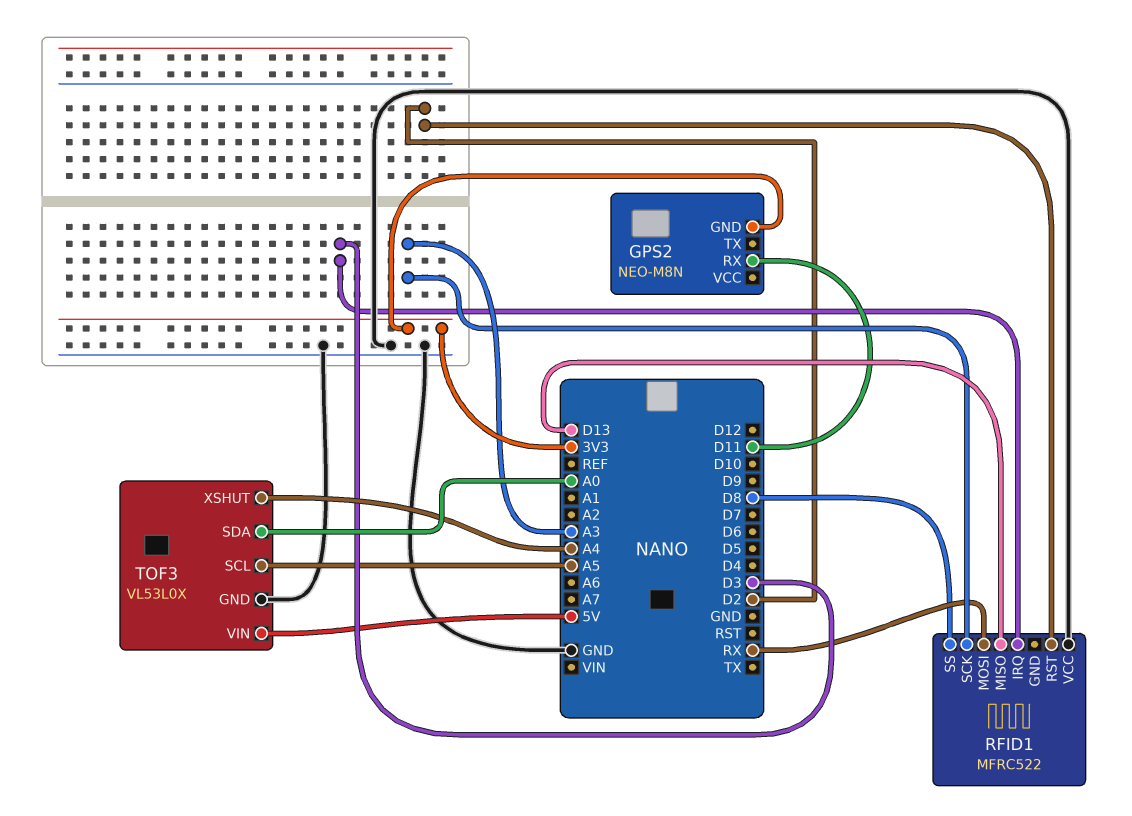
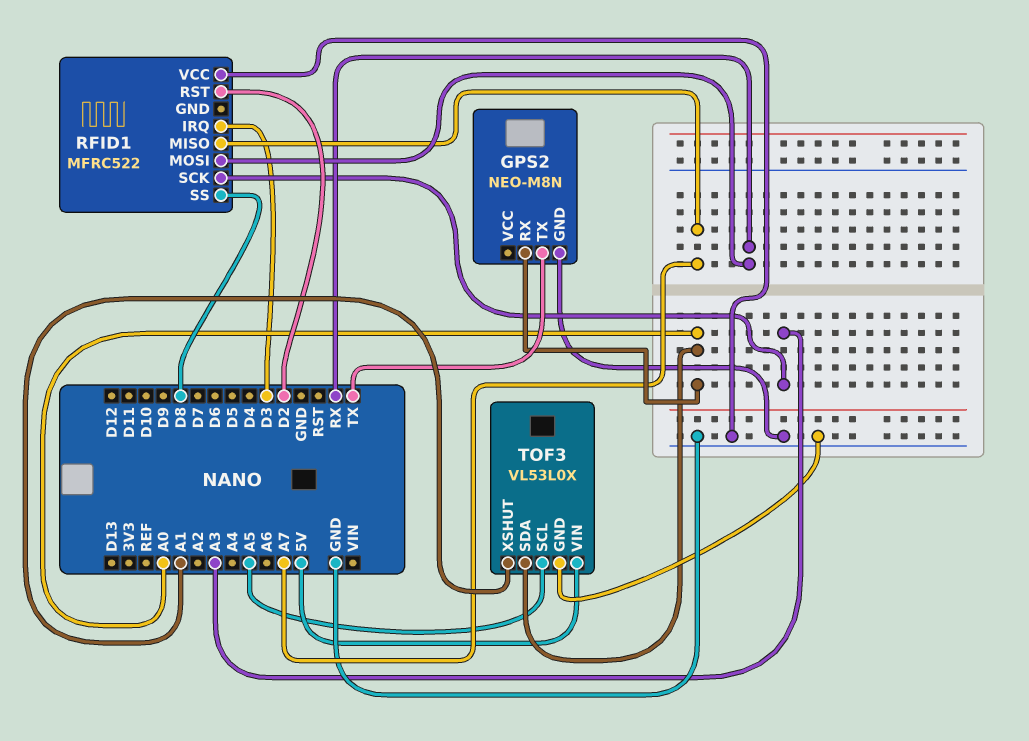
GPS2 pin GND: 3V3 -> GND
GPS2 pin RX: D11 -> A0
GPS2 pin TX: none -> TX
RFID1 pin MISO: D13 -> A7
TOF3 pin XSHUT: A4 -> A1

